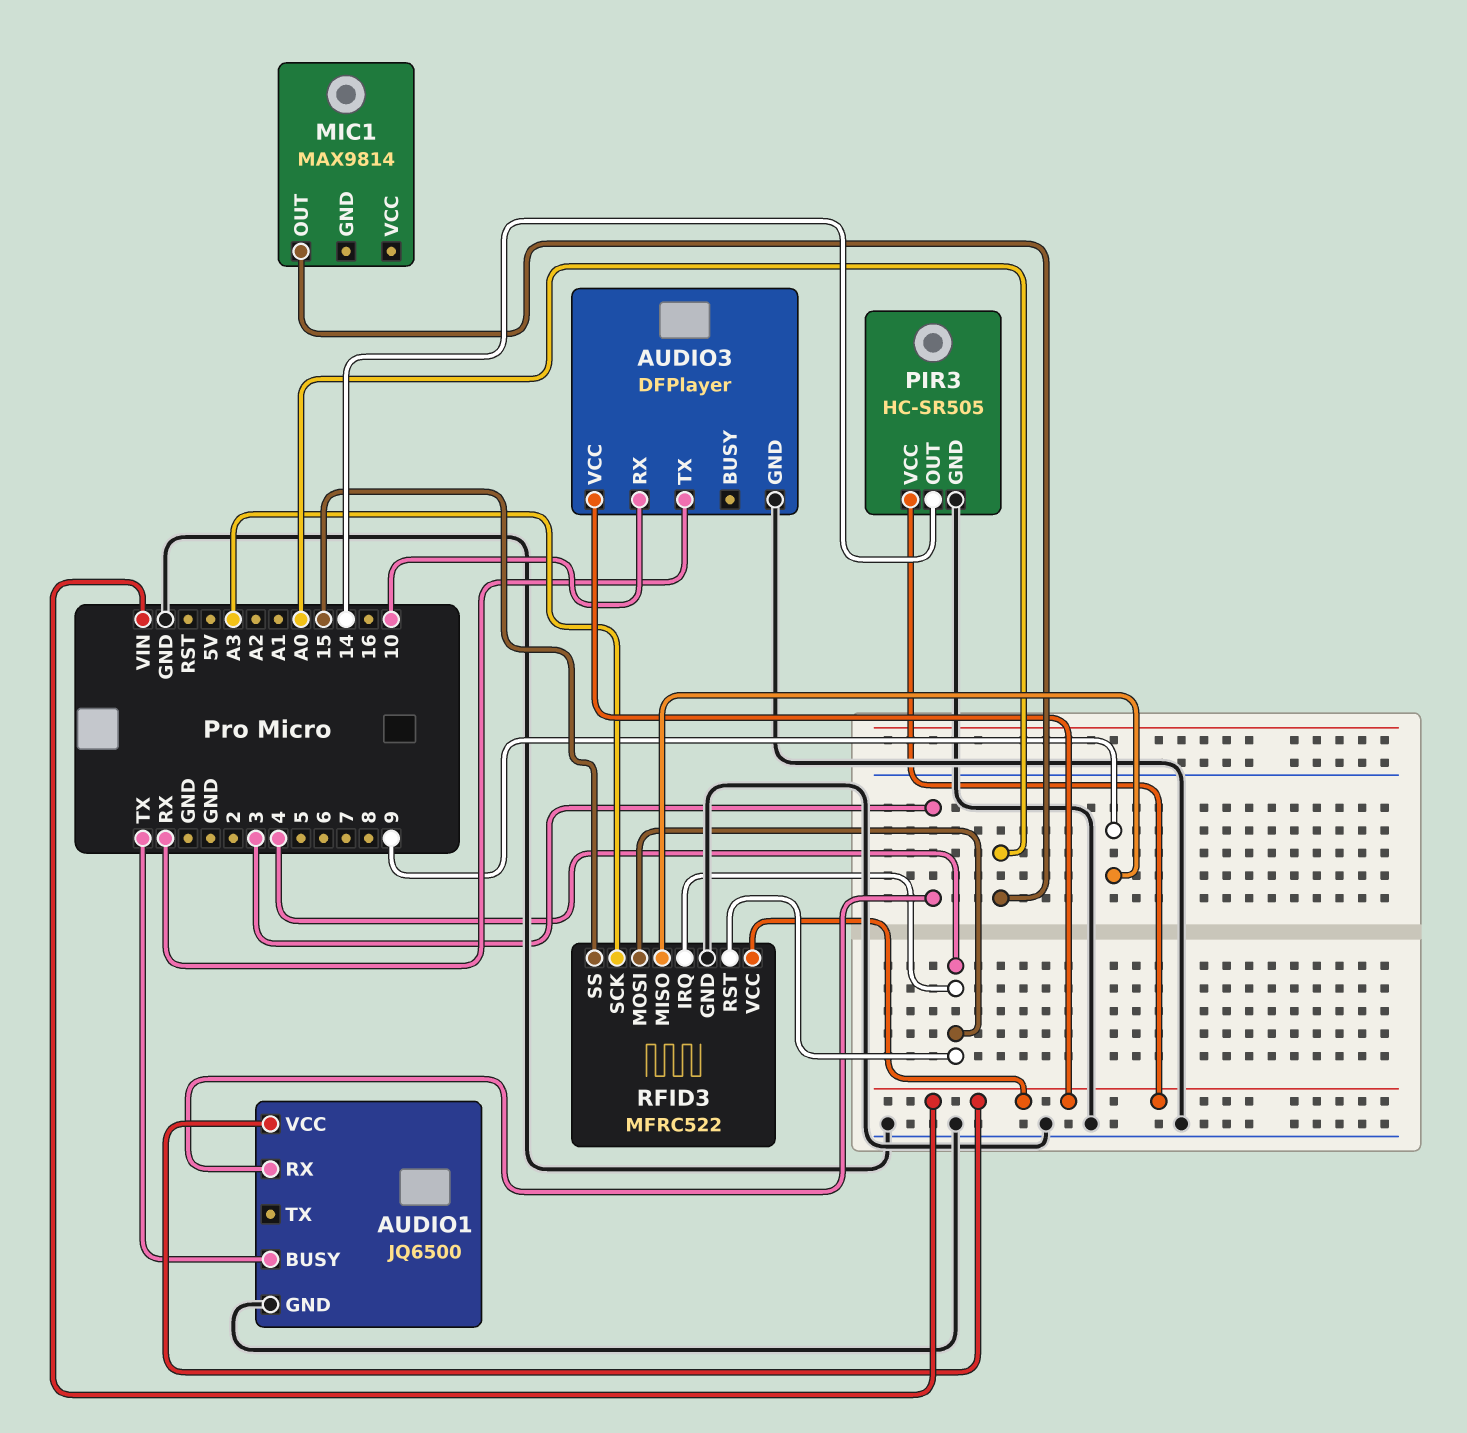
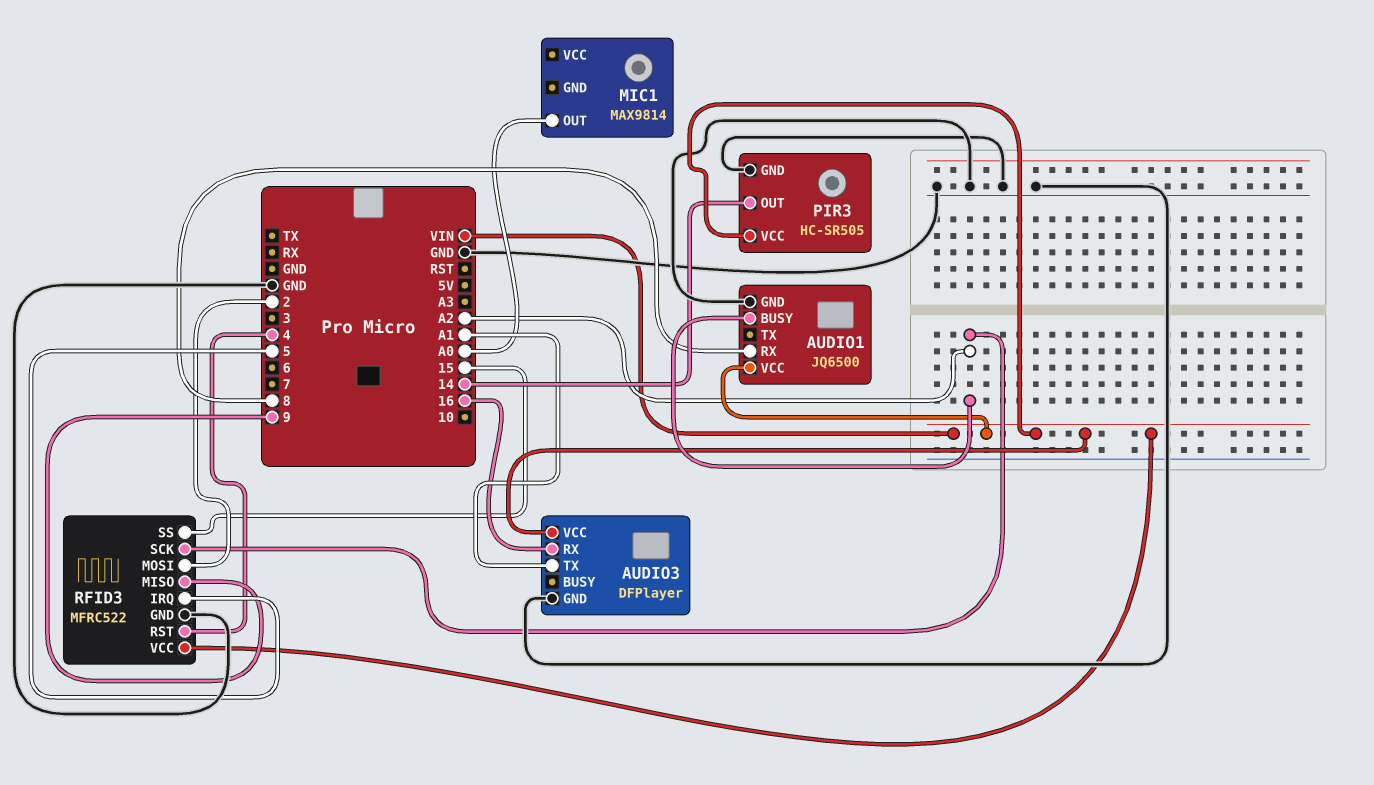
AUDIO1 pin BUSY: TX -> A2
AUDIO1 pin RX: 3 -> 8
AUDIO3 pin RX: 10 -> 16
AUDIO3 pin TX: RX -> A1
RFID3 pin IRQ: 4 -> 5
RFID3 pin MOSI: 4 -> 2
RFID3 pin SCK: A3 -> A2

